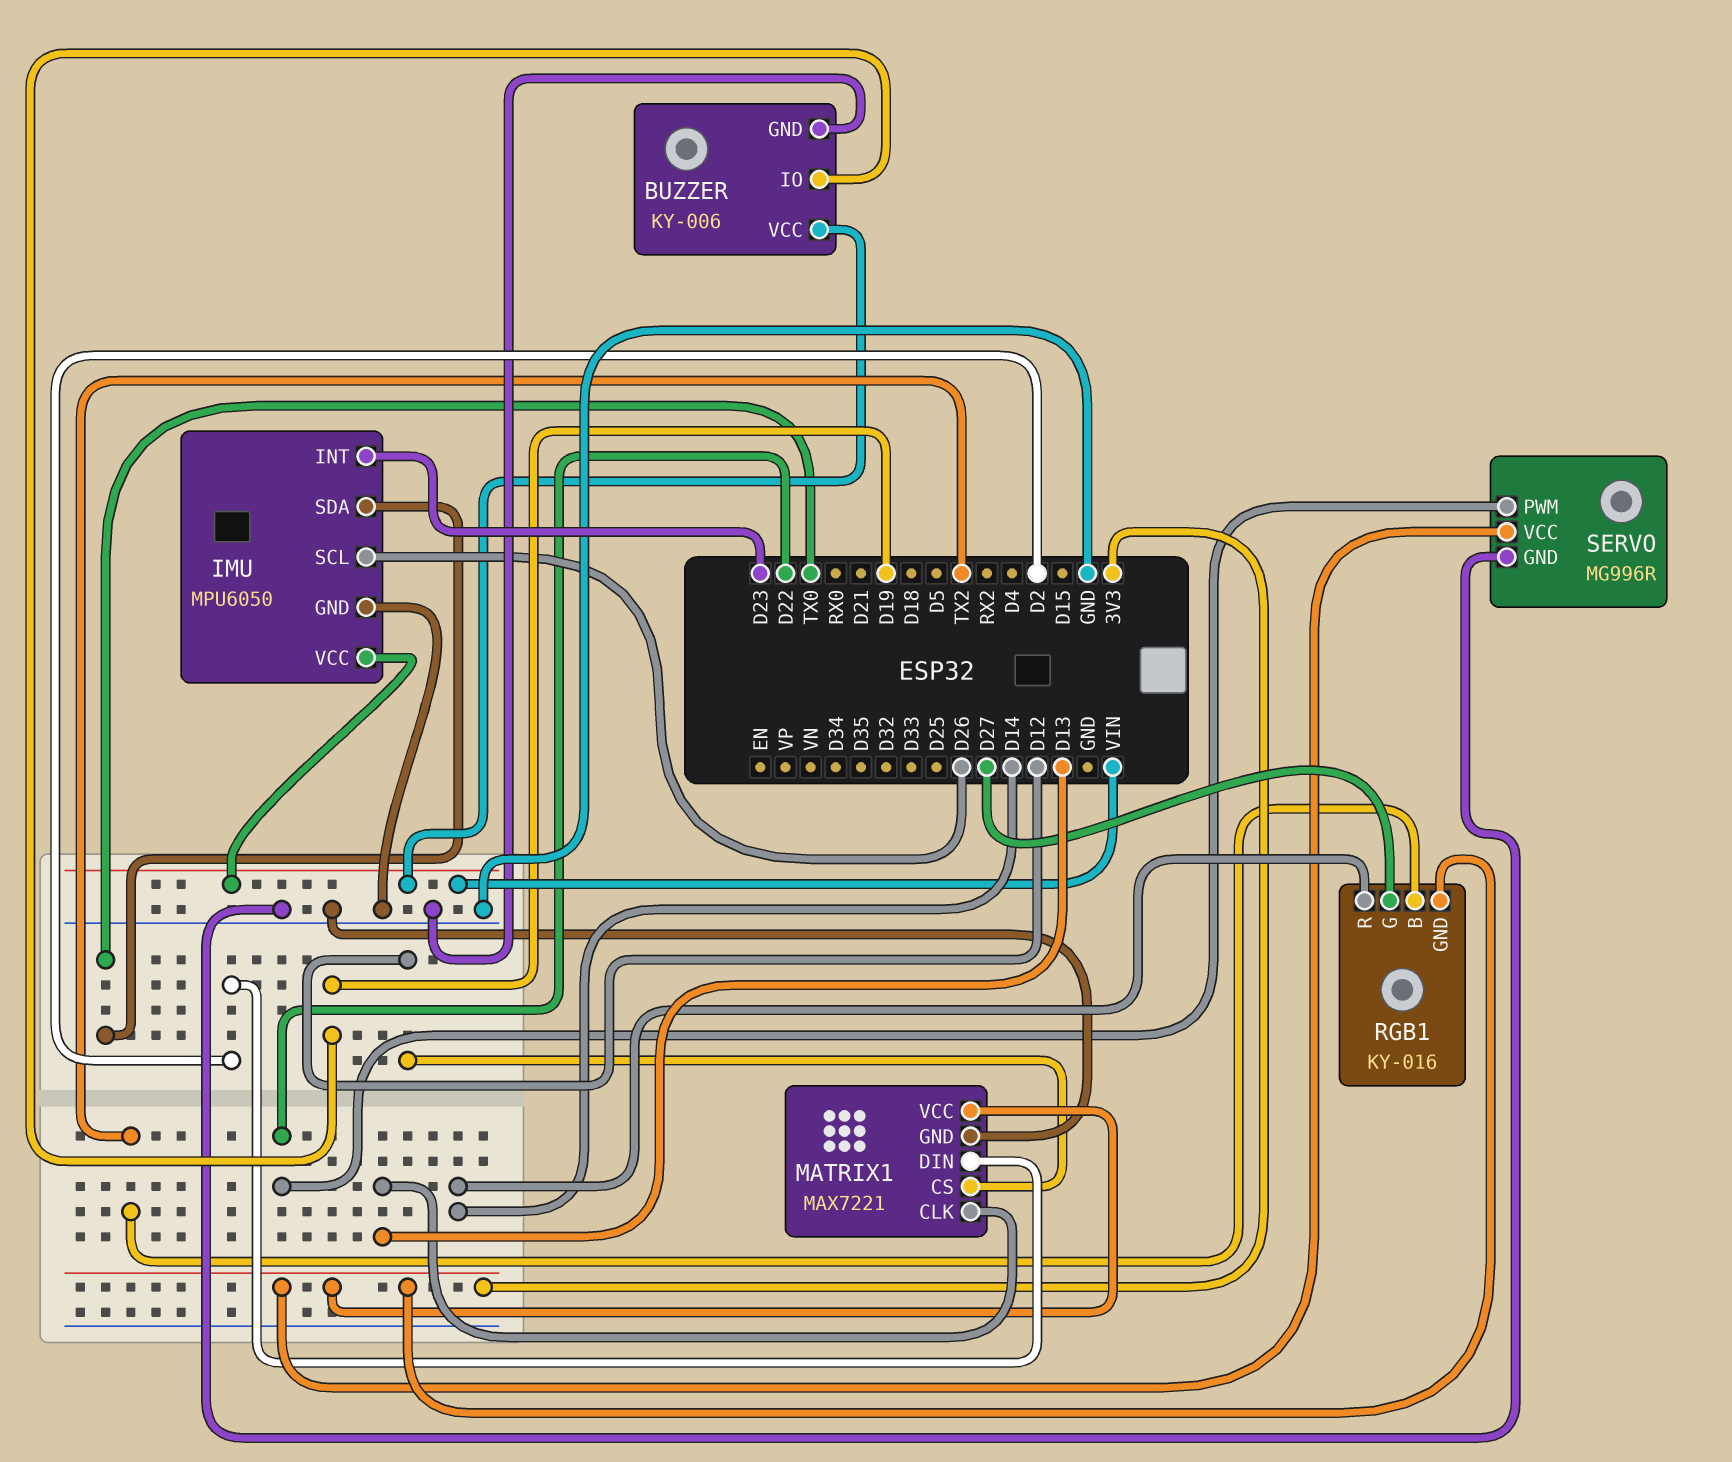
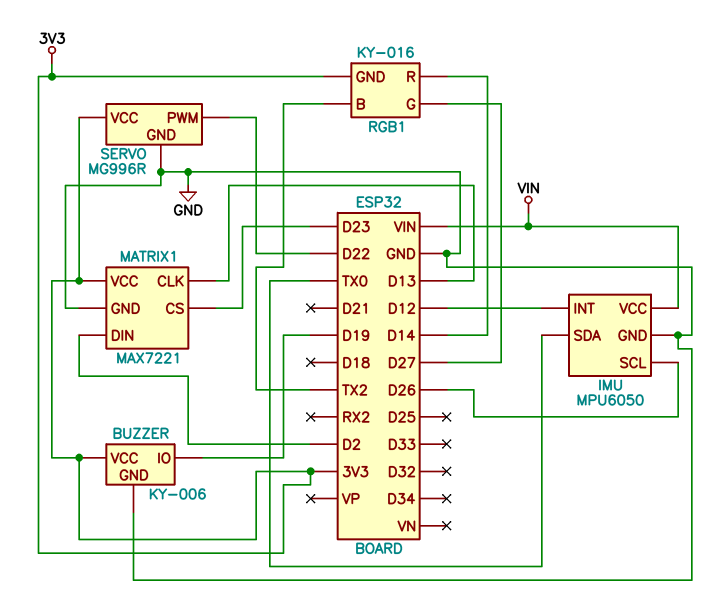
BUZZER pin VCC: VIN -> 3V3
IMU pin INT: D23 -> D12
MATRIX1 pin CS: D12 -> D23

